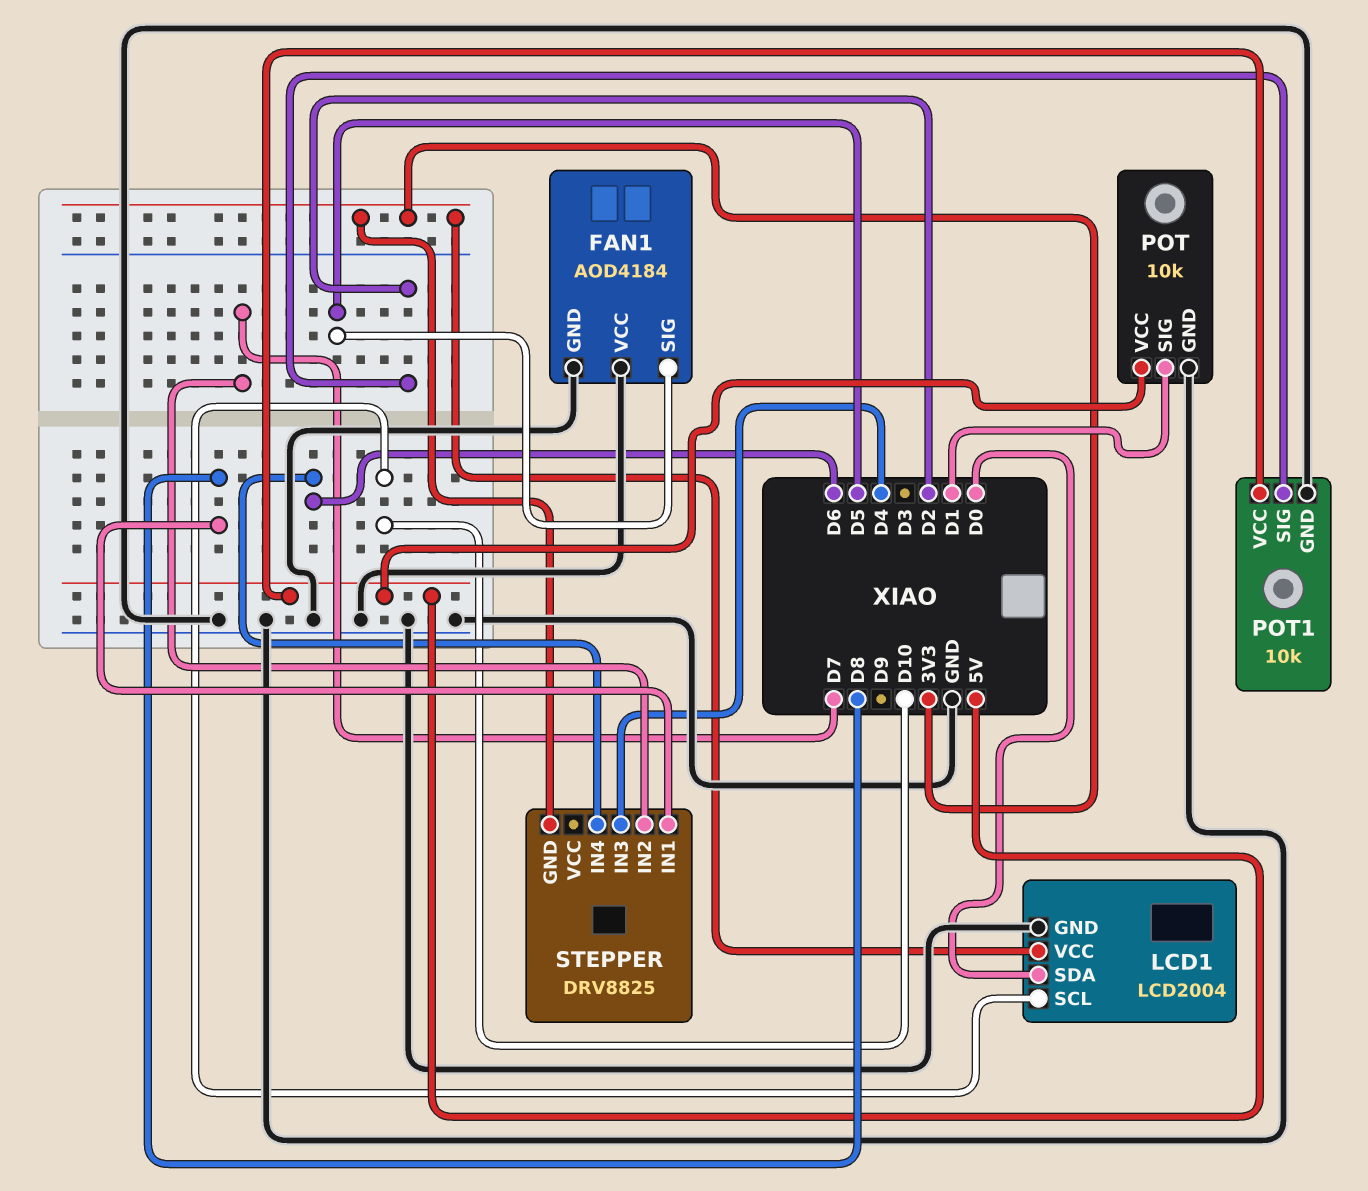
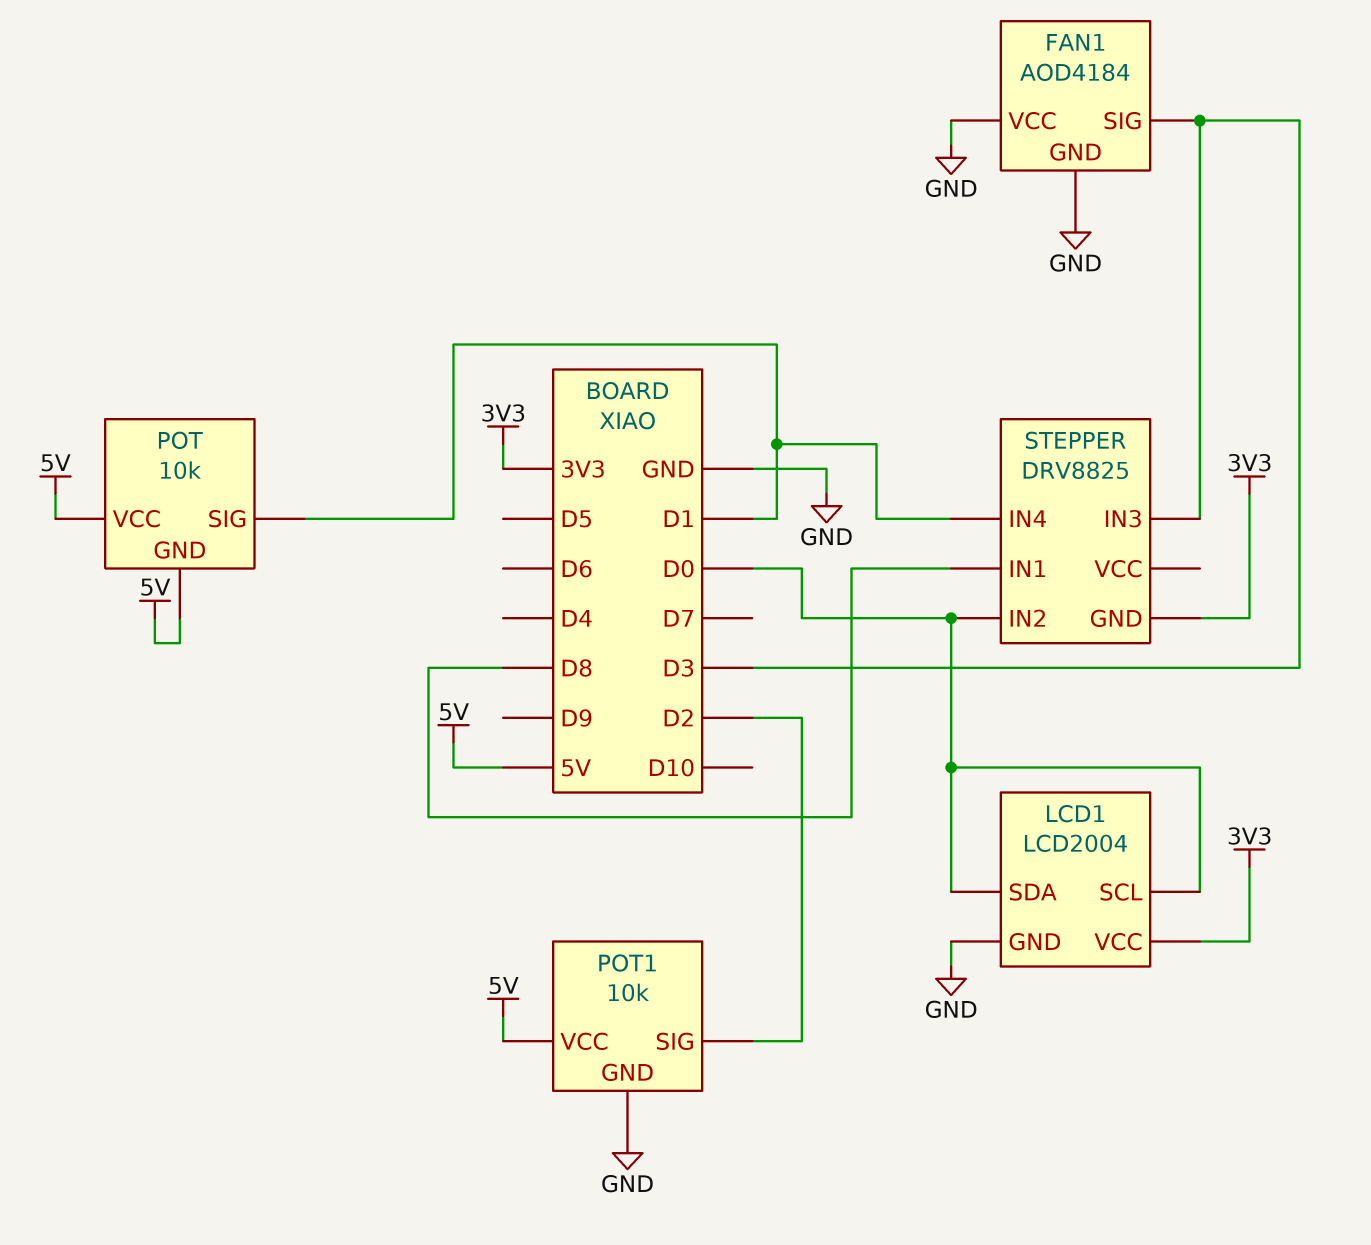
FAN1 pin SIG: D5 -> D3
LCD1 pin SCL: D10 -> D0
POT pin GND: GND -> 5V
STEPPER pin IN2: D7 -> D0
STEPPER pin IN3: D4 -> D3
STEPPER pin IN4: D6 -> D1

